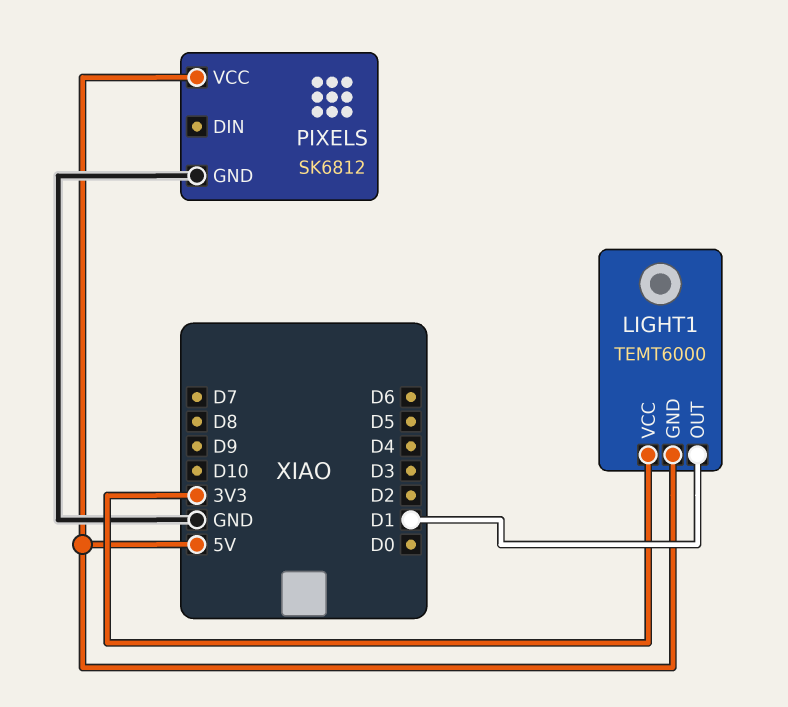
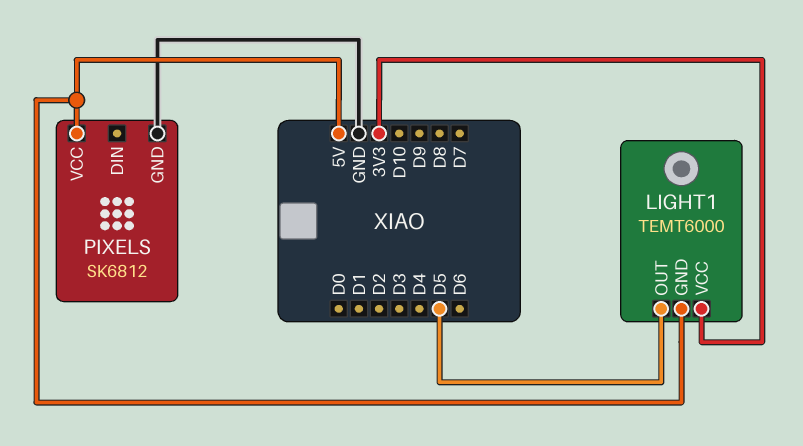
LIGHT1 pin OUT: D1 -> D5

